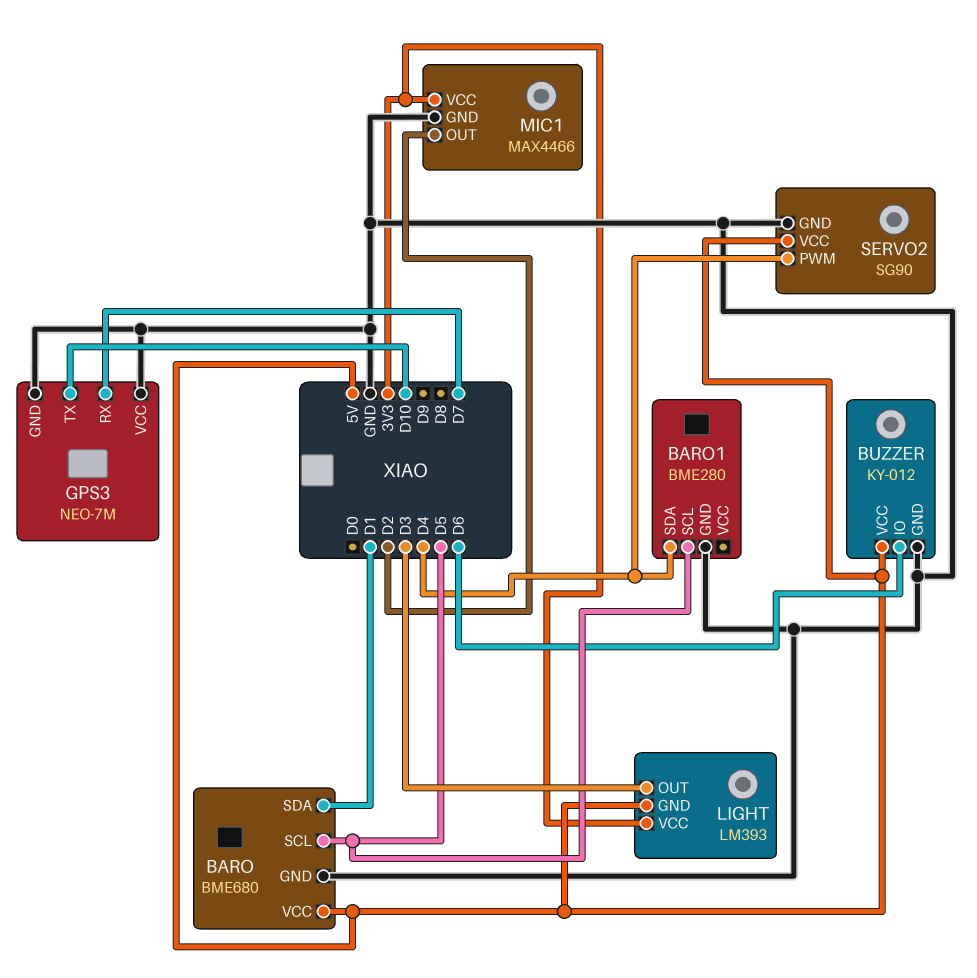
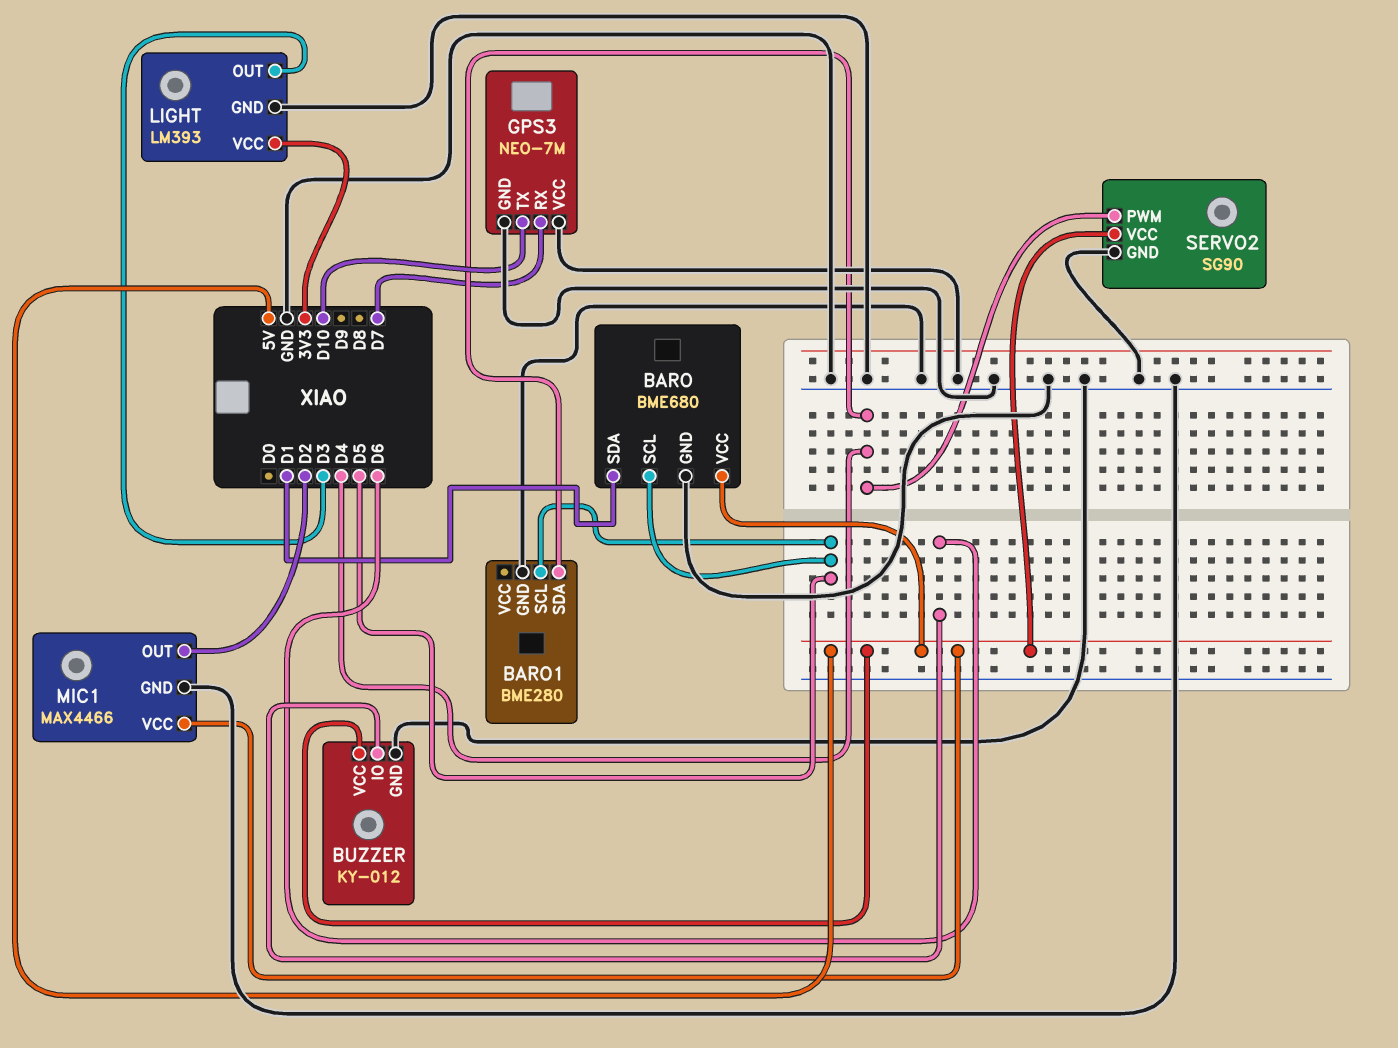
LIGHT pin GND: 5V -> GND
MIC1 pin VCC: 3V3 -> 5V

